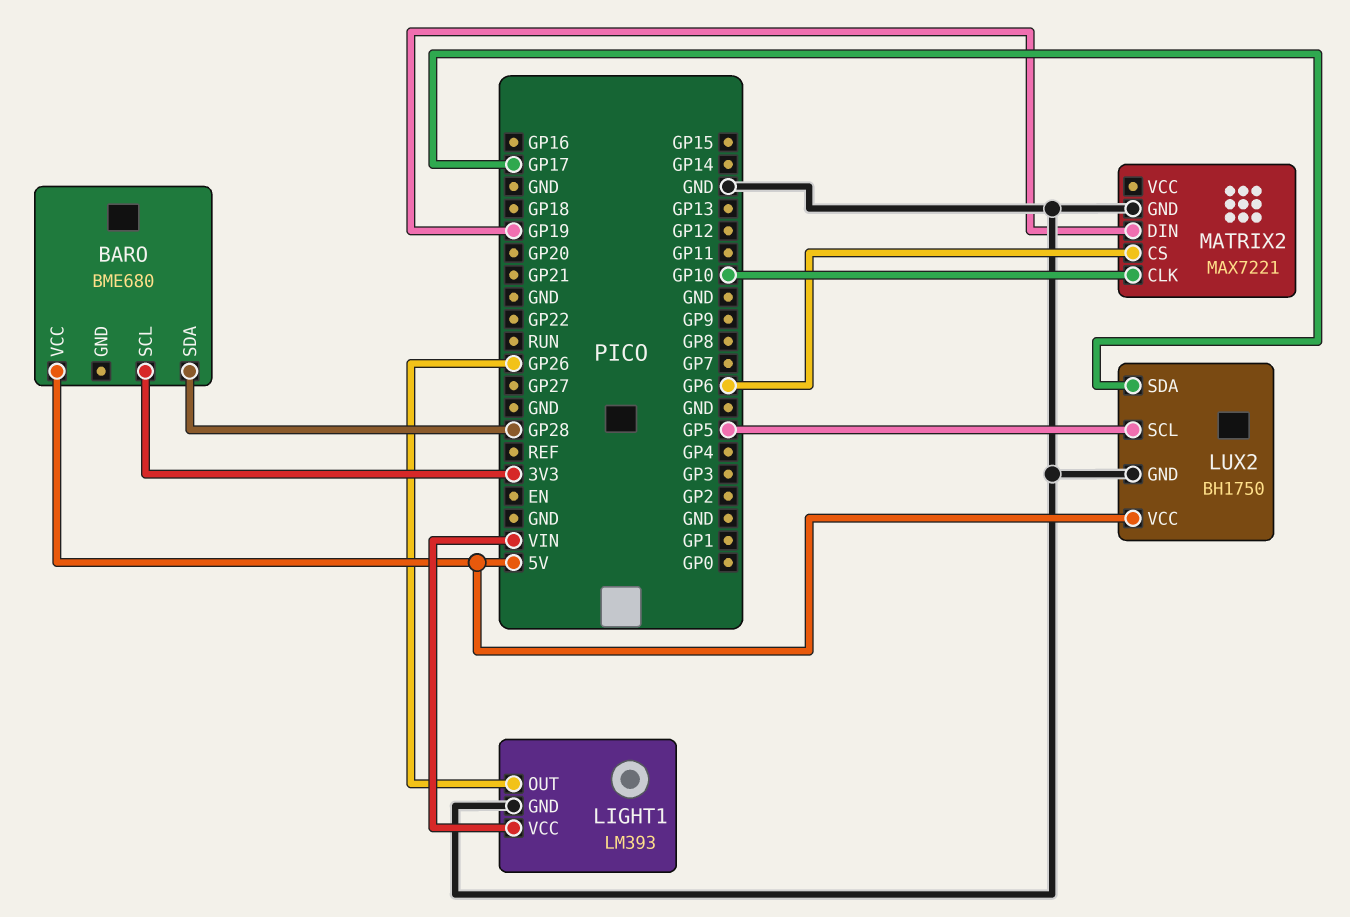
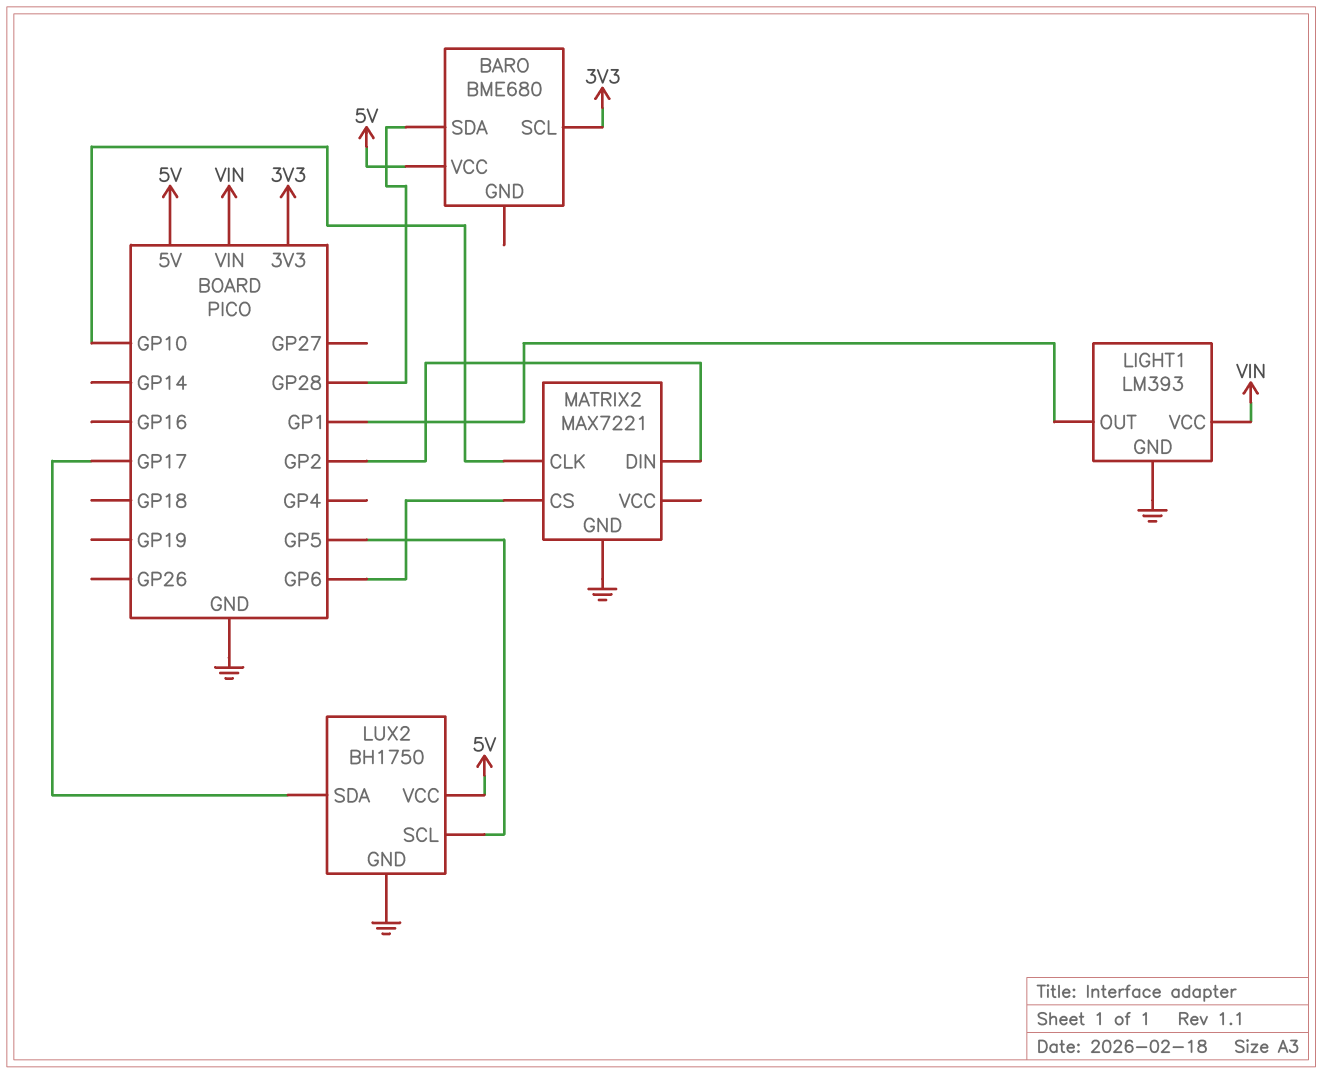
LIGHT1 pin OUT: GP26 -> GP1
MATRIX2 pin DIN: GP19 -> GP2

